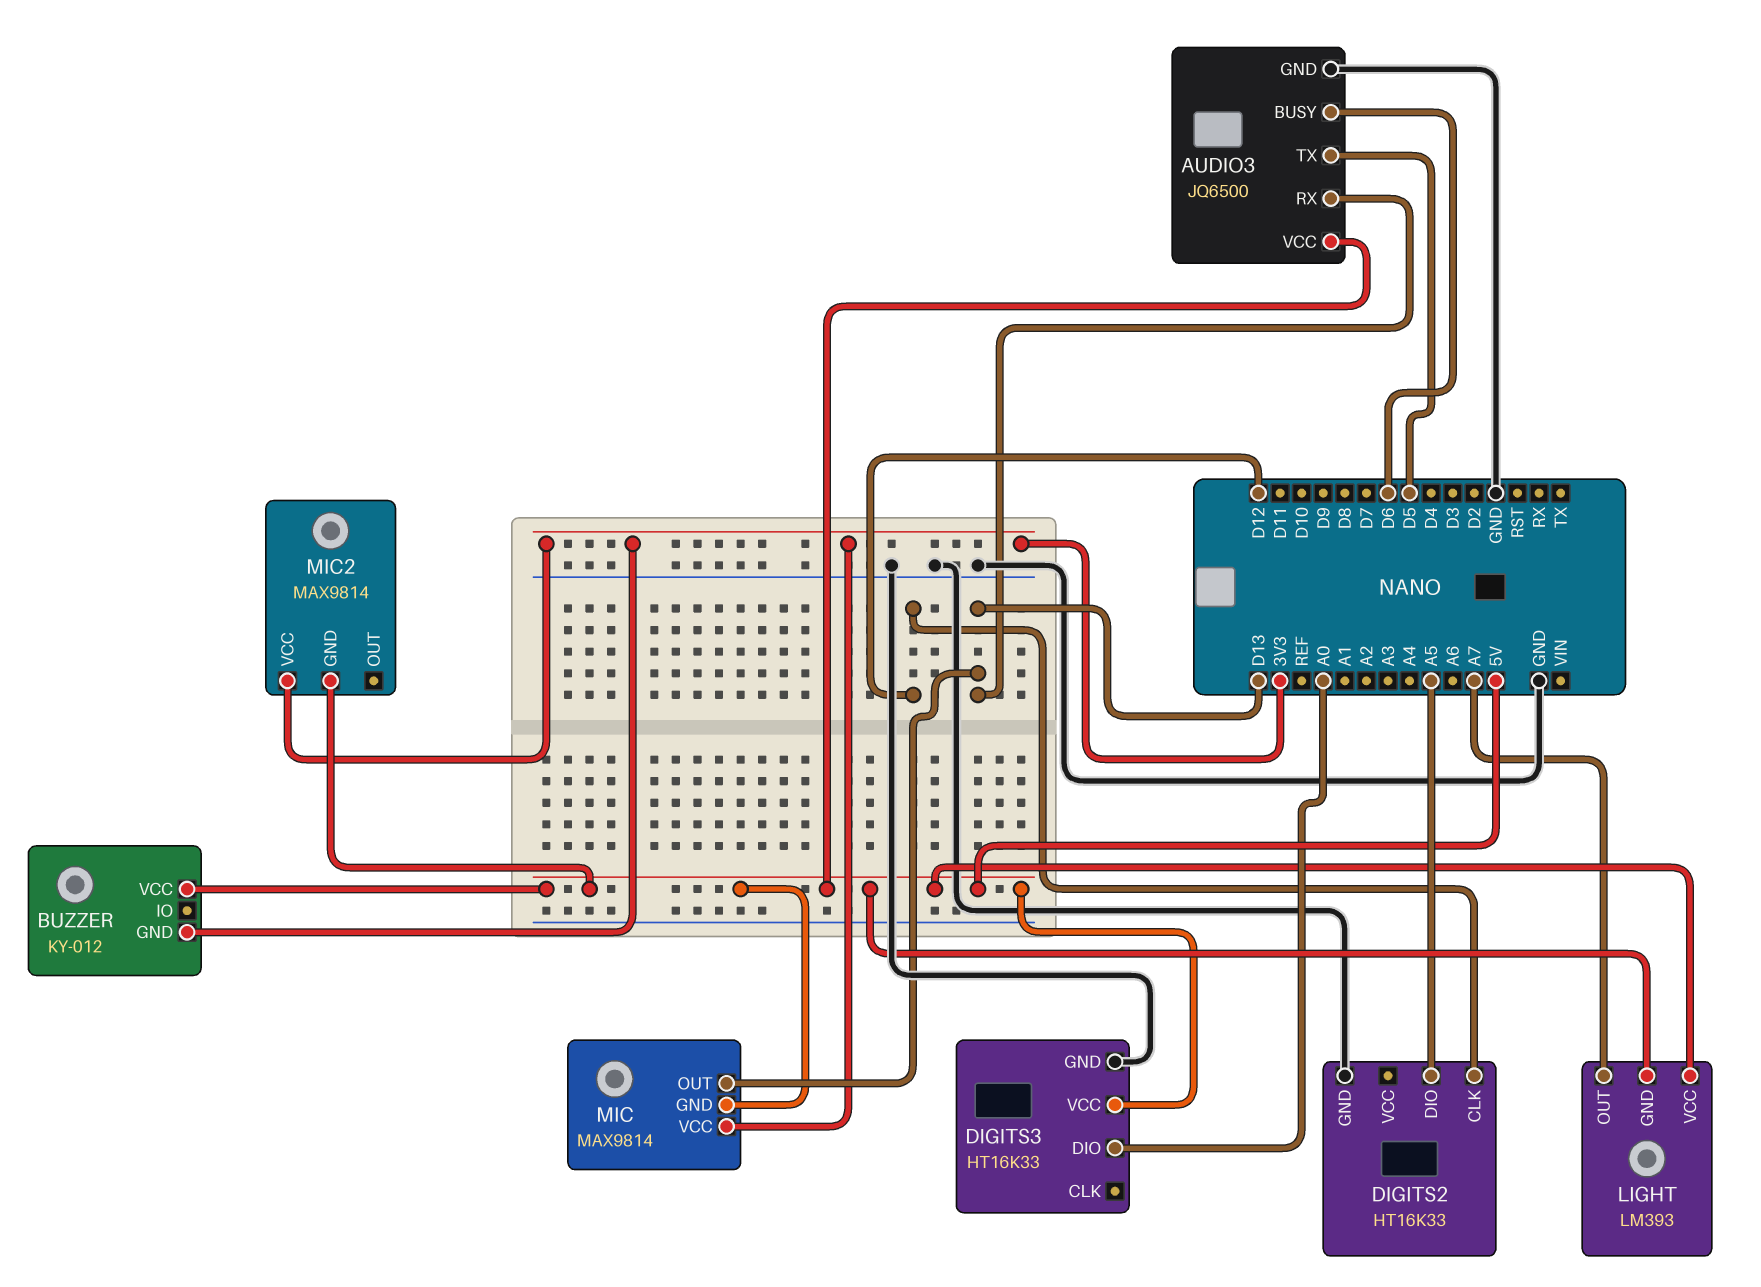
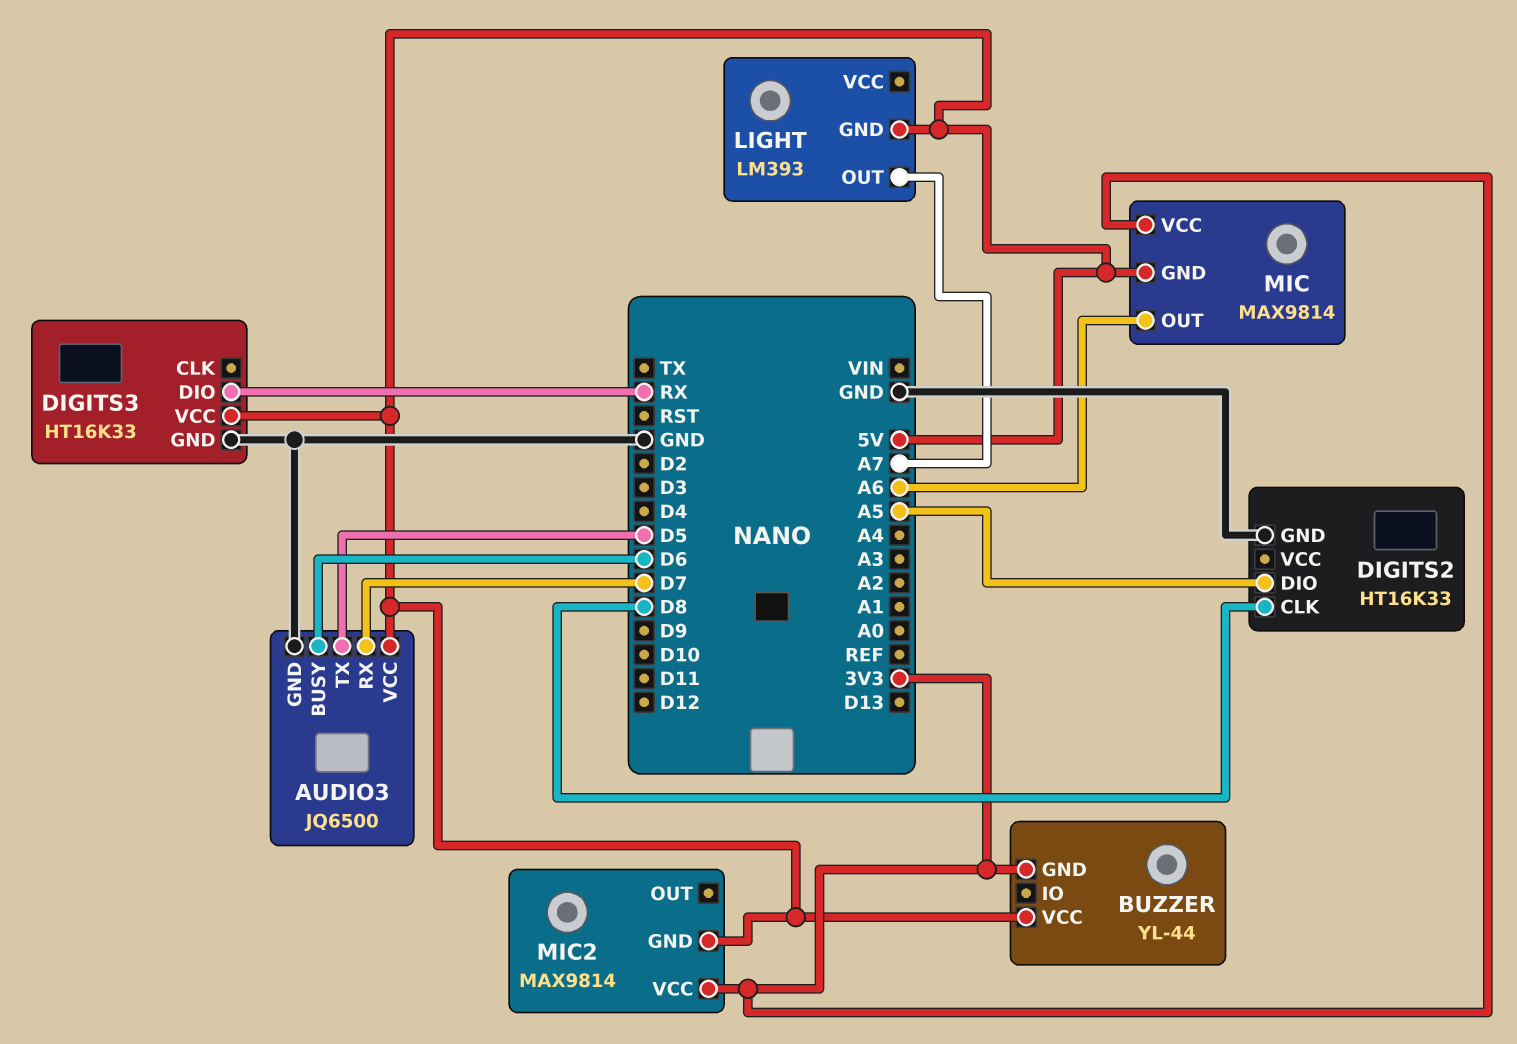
AUDIO3 pin RX: D13 -> D7
BUZZER: KY-012 -> YL-44
DIGITS2 pin CLK: D12 -> D8
DIGITS3 pin DIO: A0 -> RX
LIGHT pin VCC: 5V -> none
MIC pin OUT: D13 -> A6

